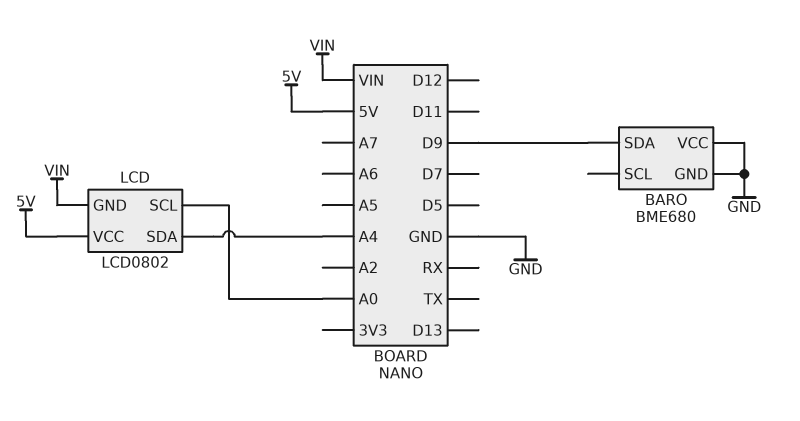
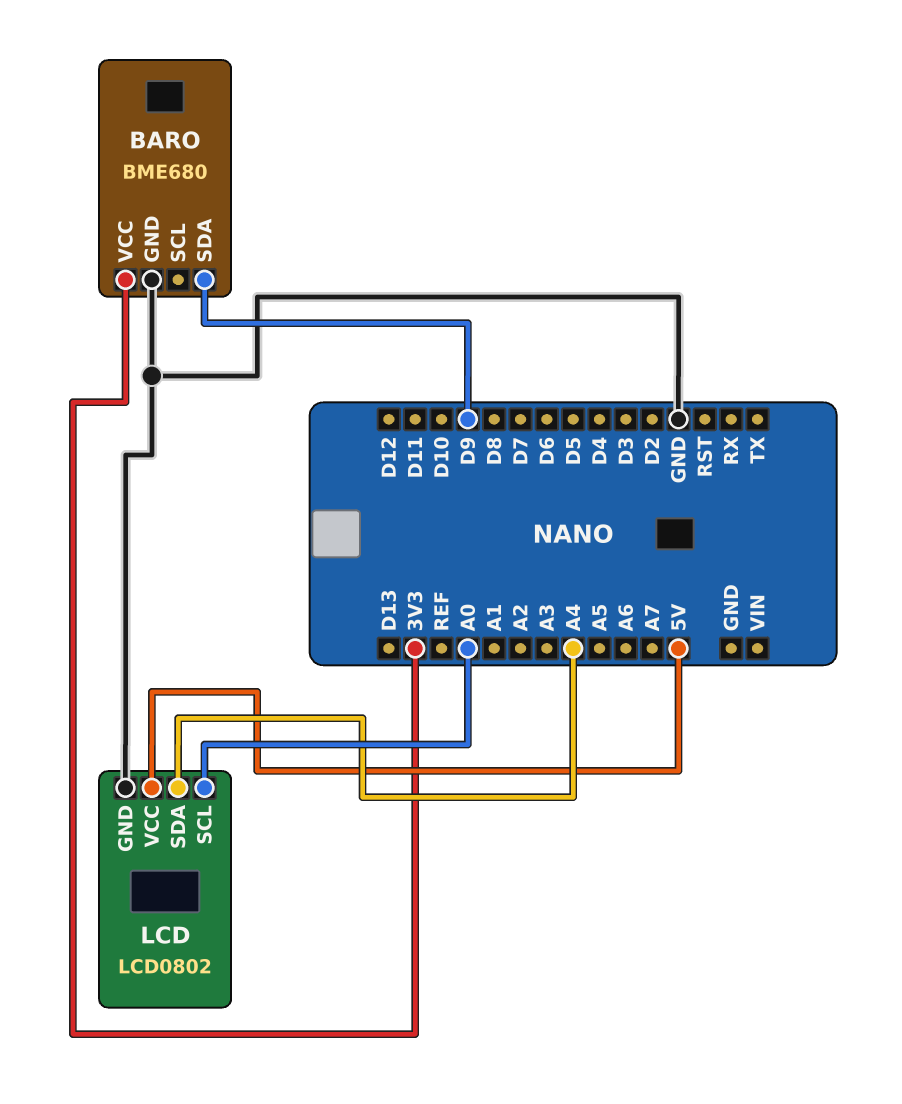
BARO pin VCC: GND -> 3V3
LCD pin GND: VIN -> GND

